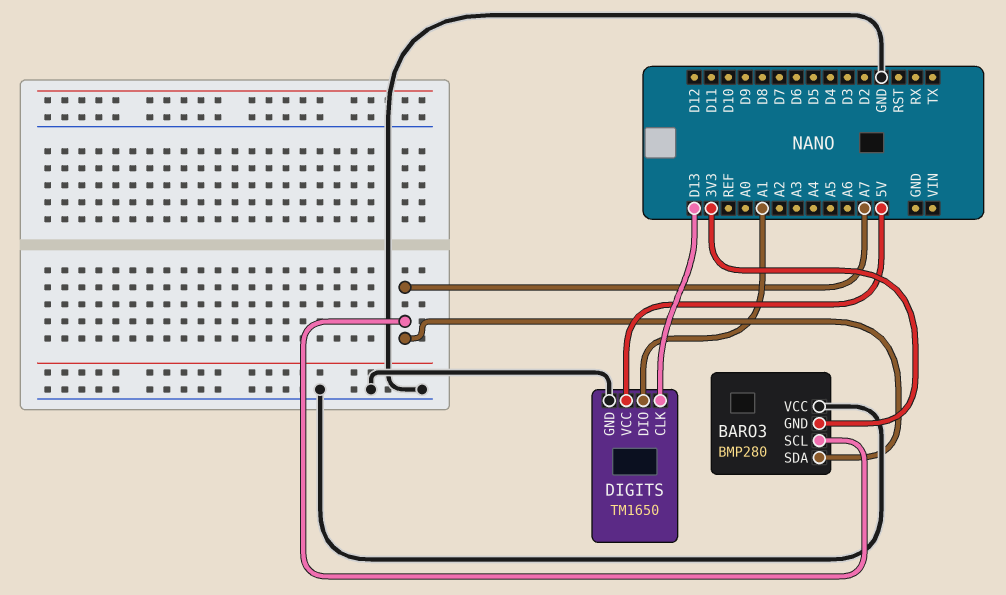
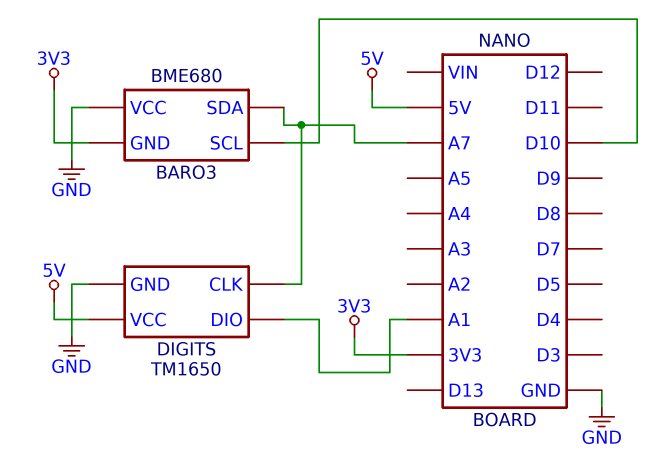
BARO3: BMP280 -> BME680
BARO3 pin SCL: A7 -> D10
DIGITS pin CLK: D13 -> A7

